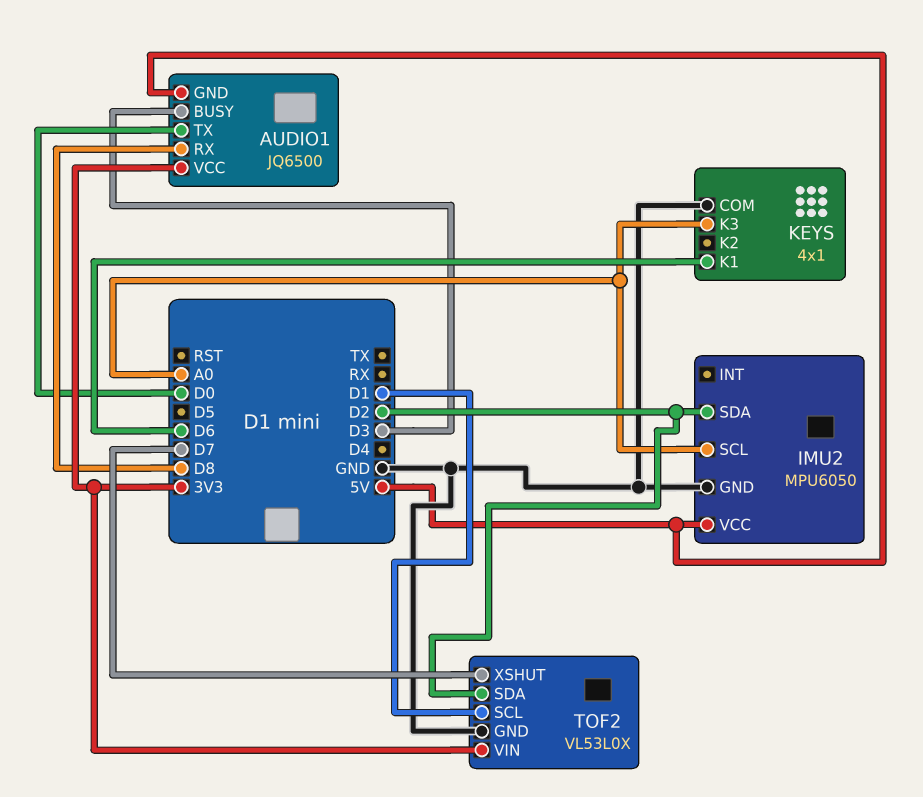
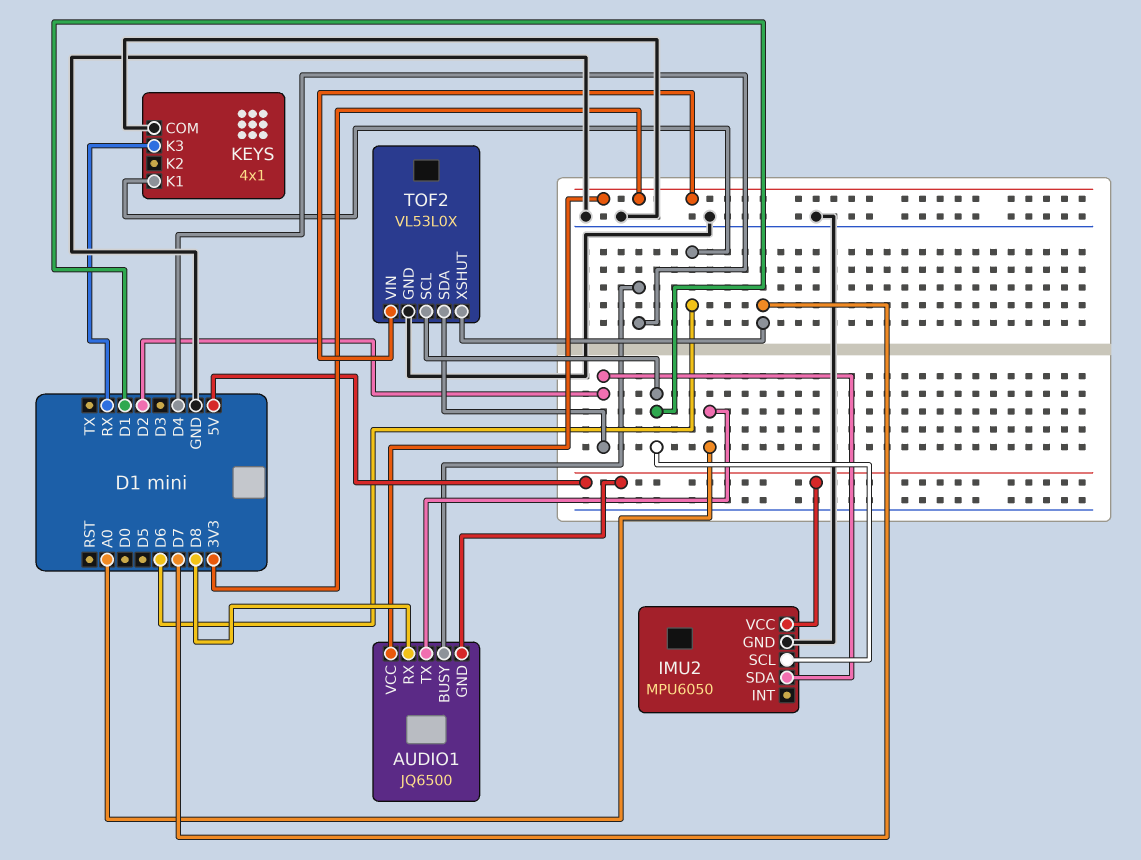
AUDIO1 pin BUSY: D3 -> D4
AUDIO1 pin TX: D0 -> A0
IMU2 pin SCL: A0 -> D1
KEYS pin K3: A0 -> RX

